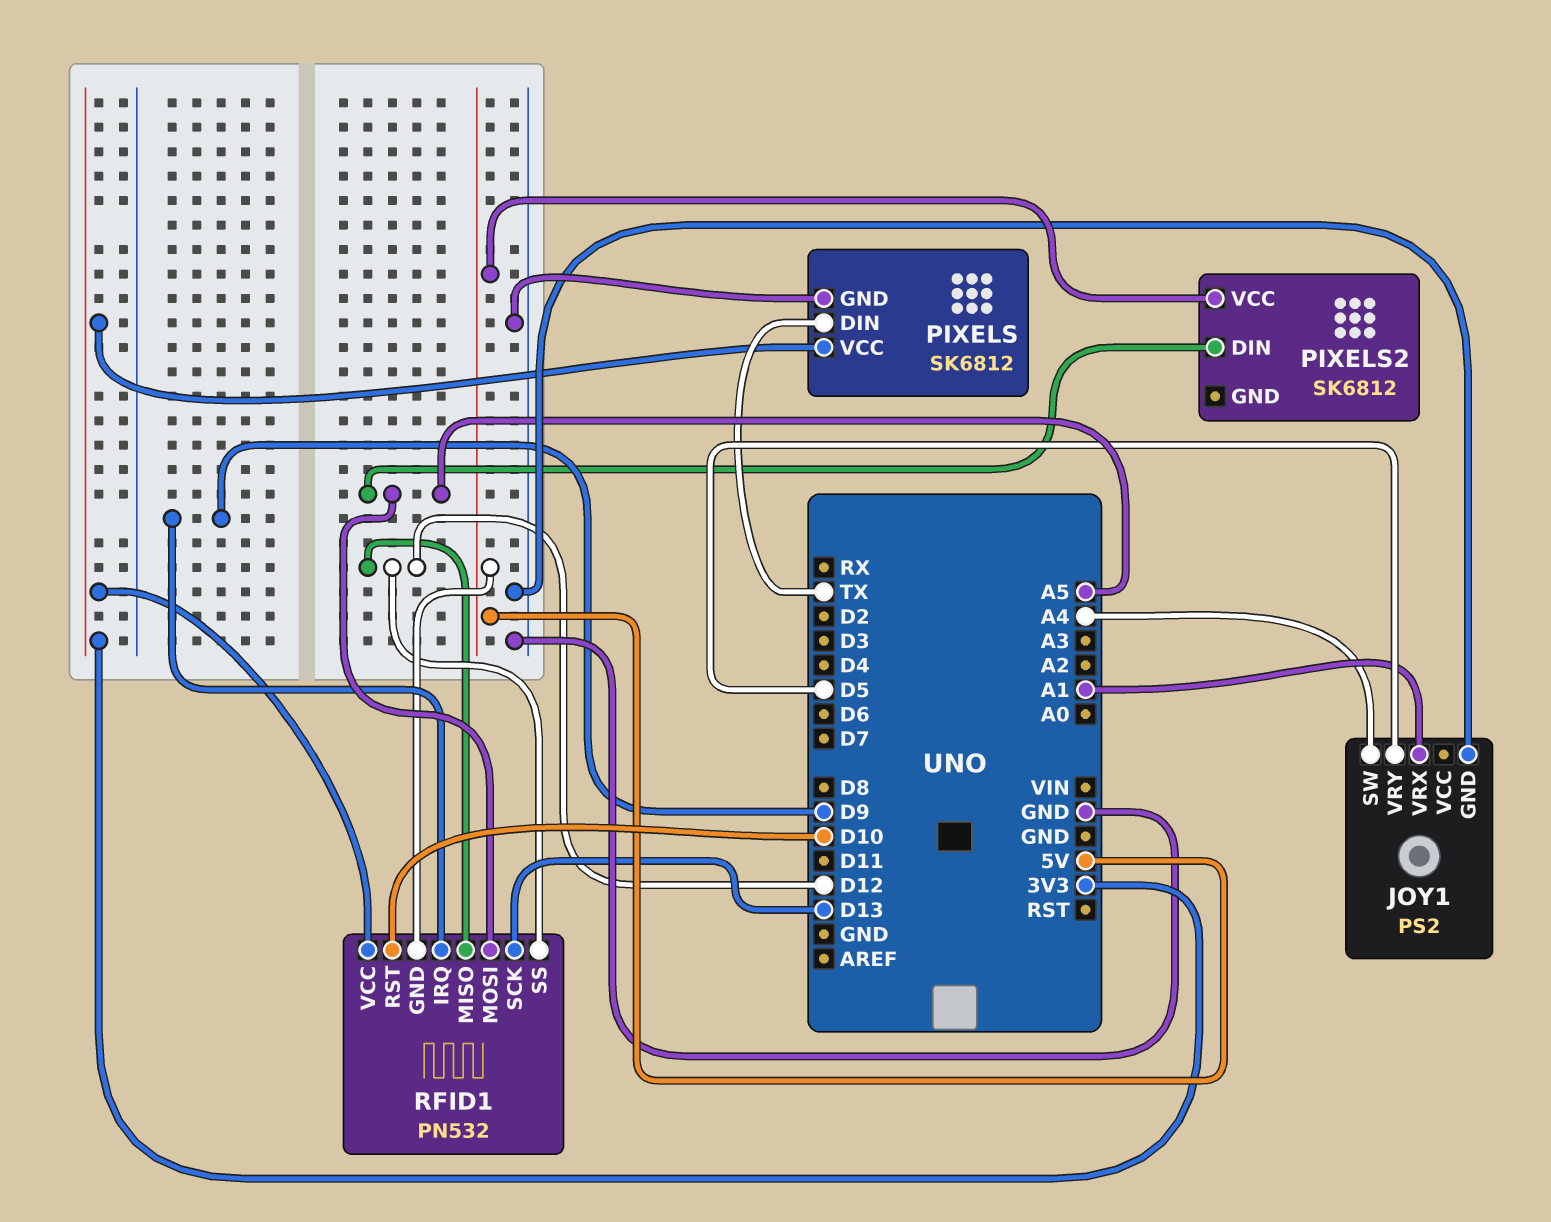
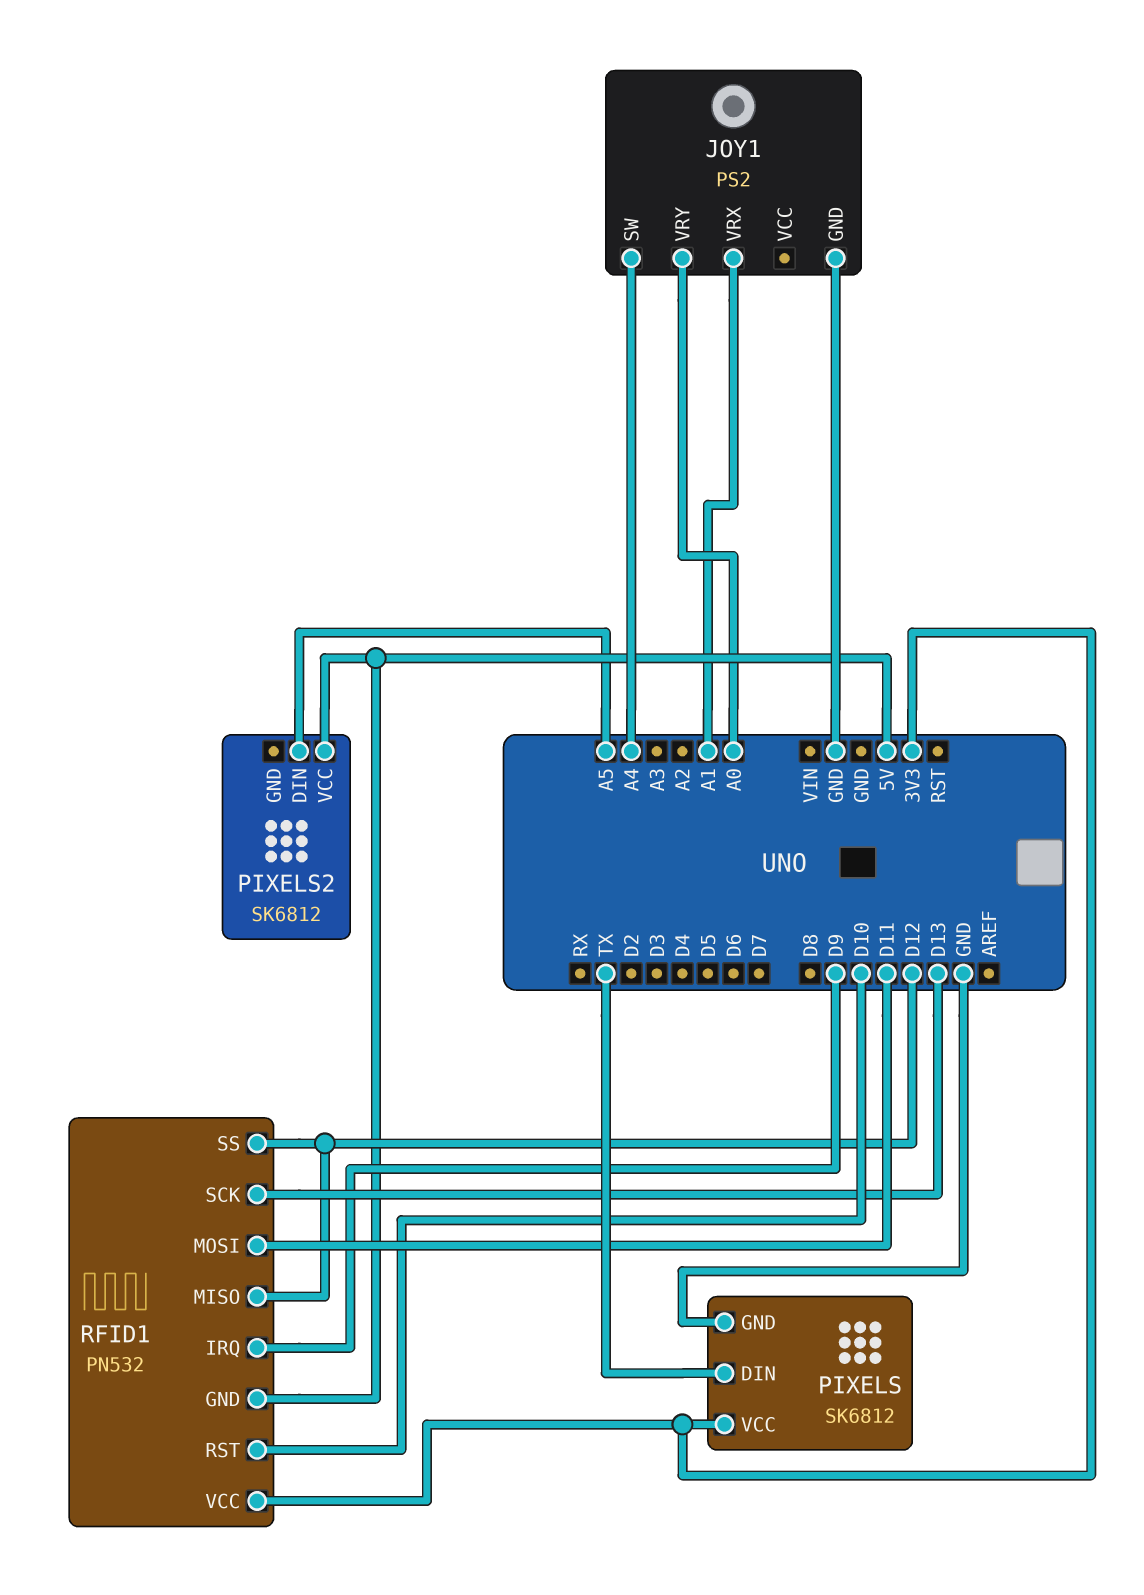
JOY1 pin VRY: D5 -> A0
RFID1 pin MOSI: A5 -> D11

